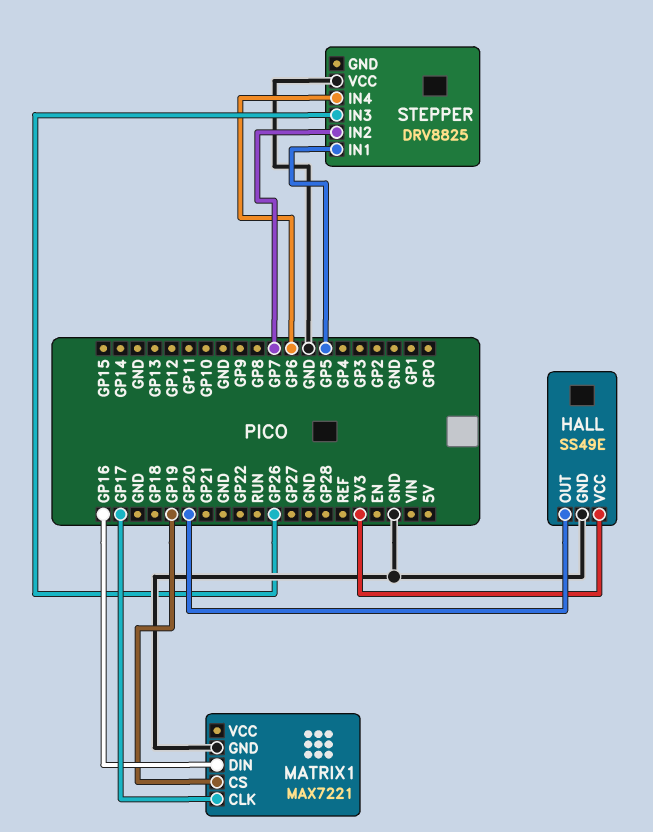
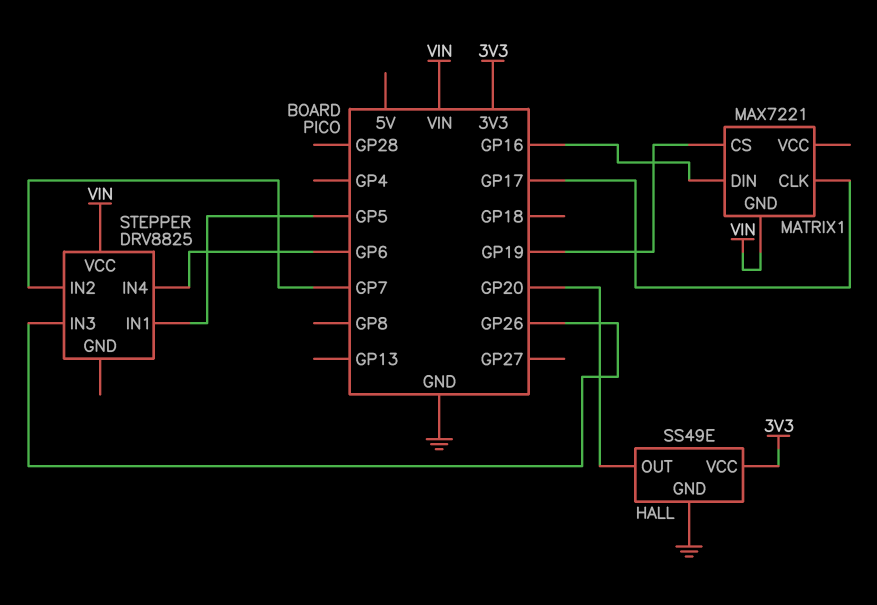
MATRIX1 pin GND: GND -> VIN
STEPPER pin VCC: GND -> VIN

